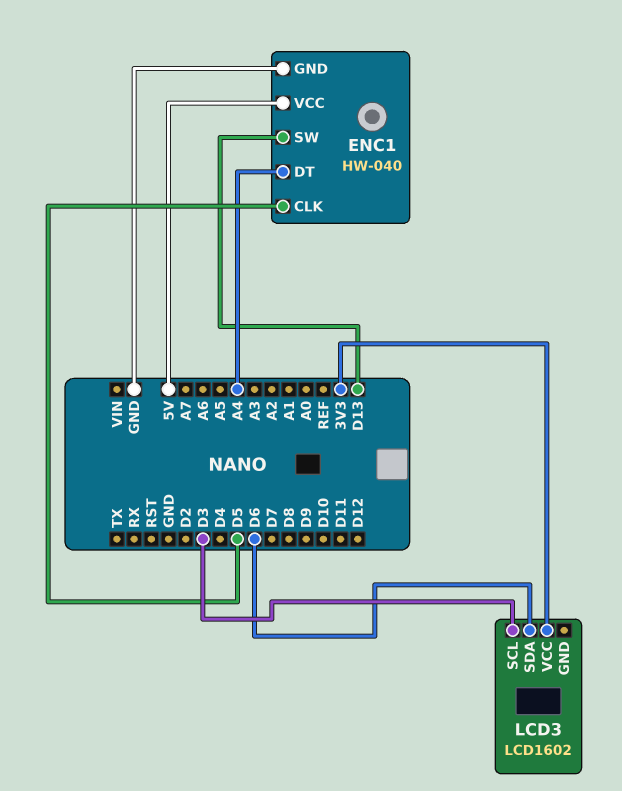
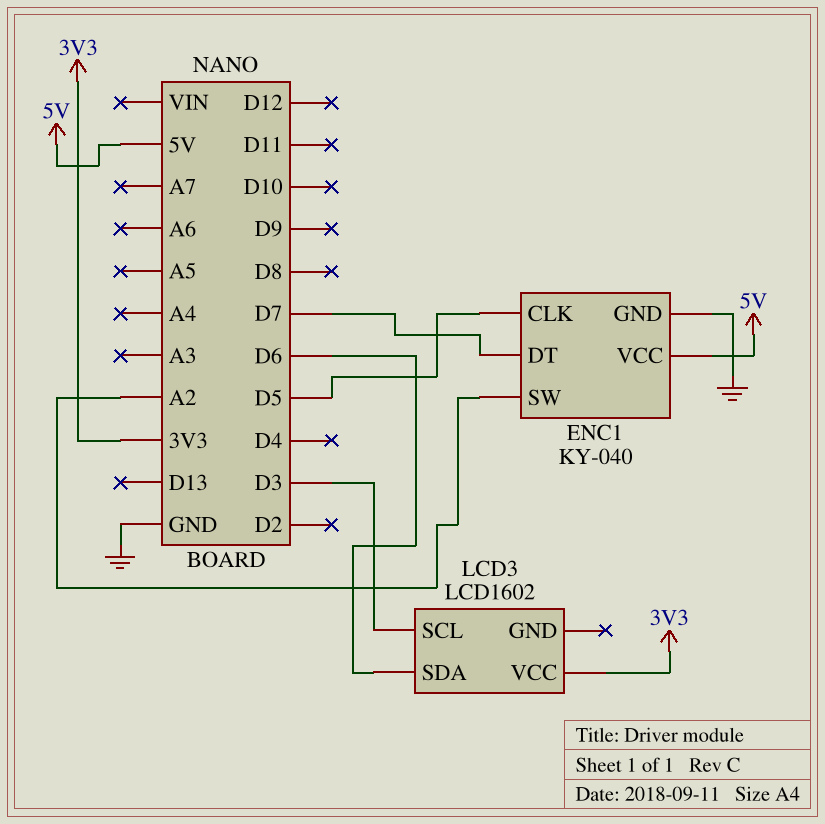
ENC1: HW-040 -> KY-040
ENC1 pin DT: A4 -> D7
ENC1 pin SW: D13 -> A2

